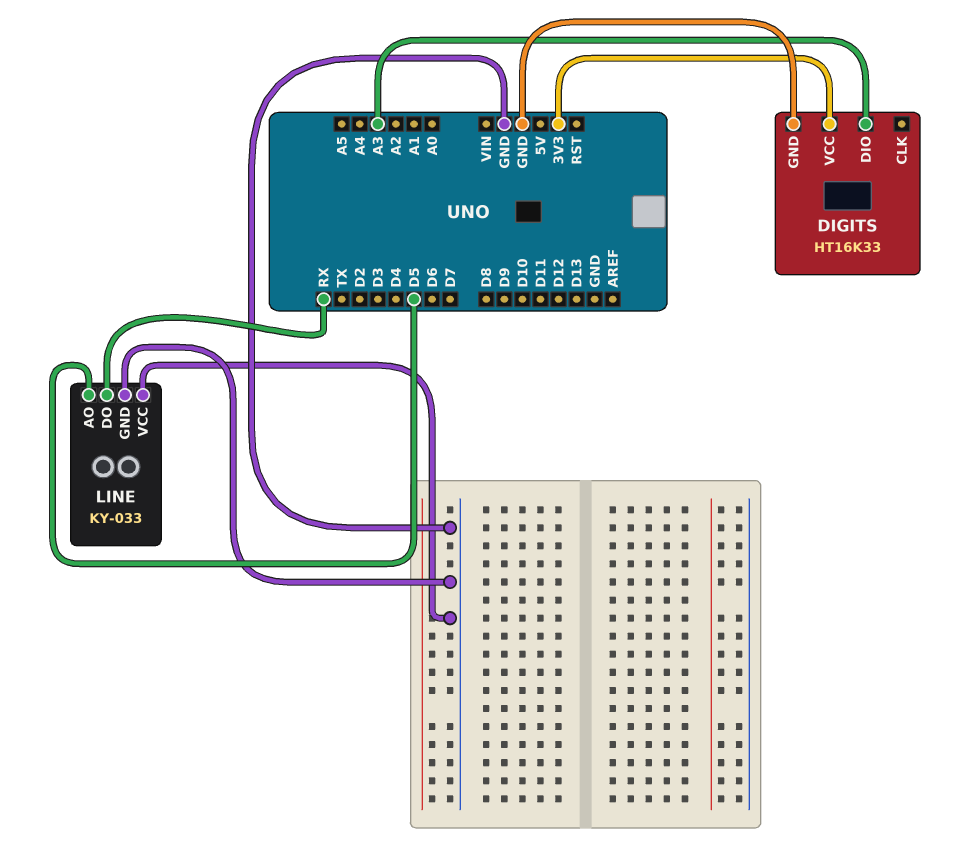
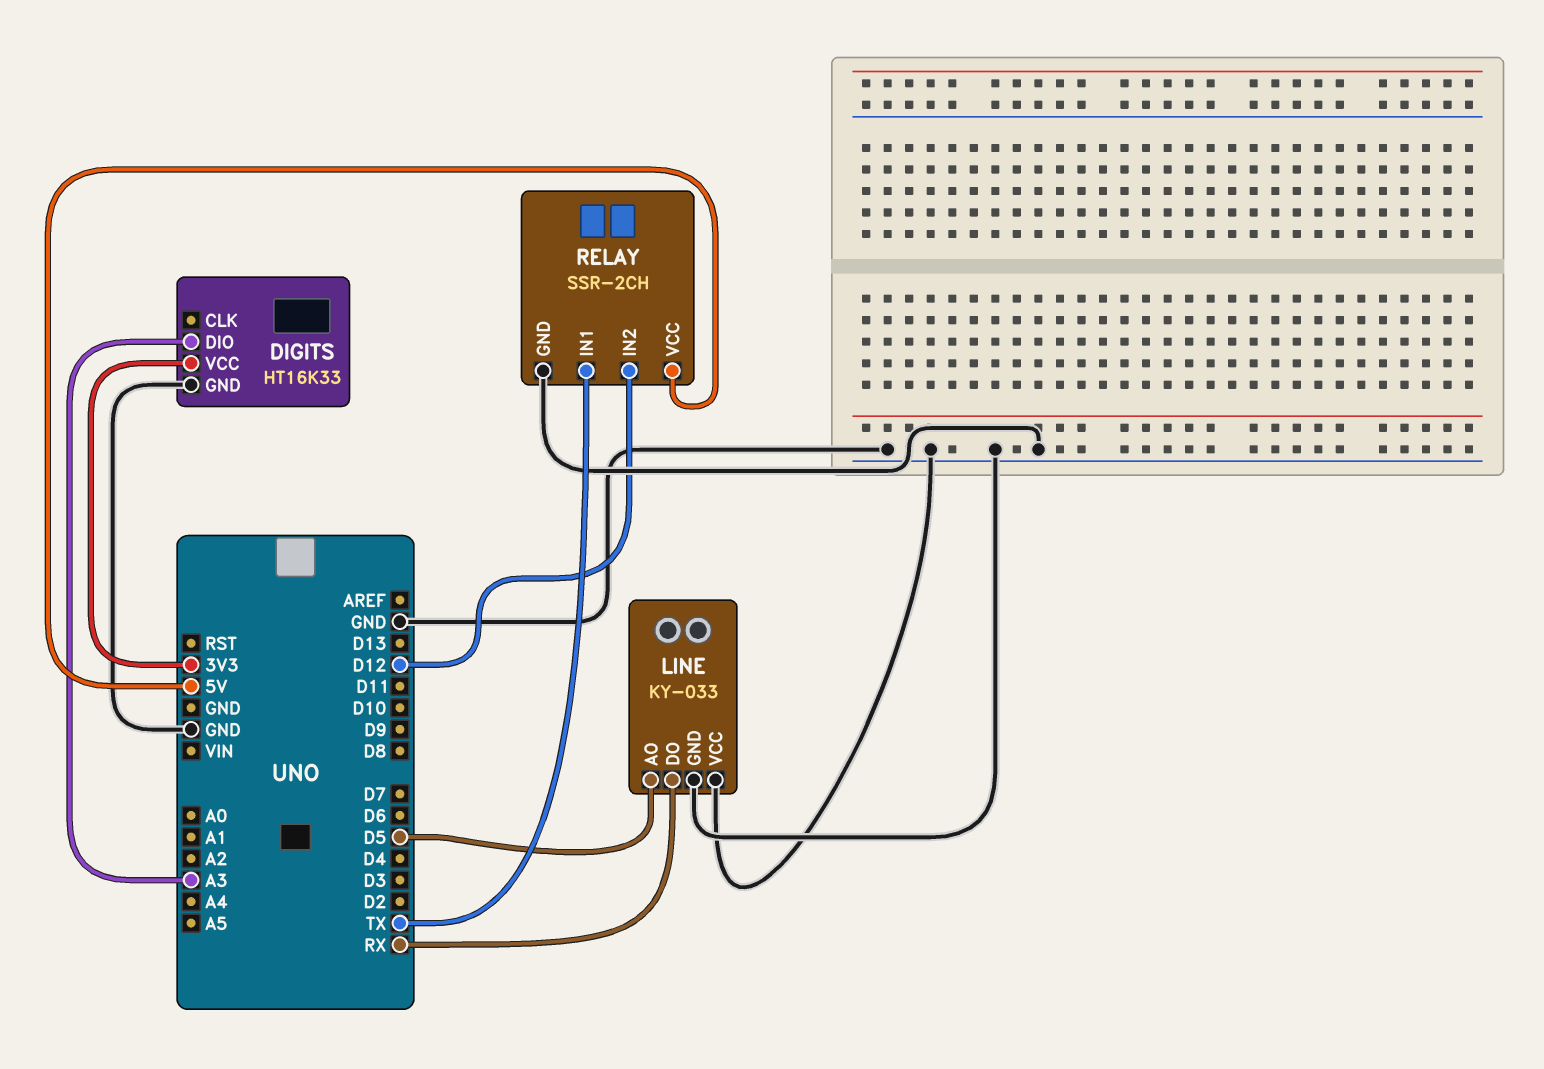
RELAY: none -> SSR-2CH
RELAY pin GND: none -> GND
RELAY pin IN1: none -> TX
RELAY pin IN2: none -> D12
RELAY pin VCC: none -> 5V

